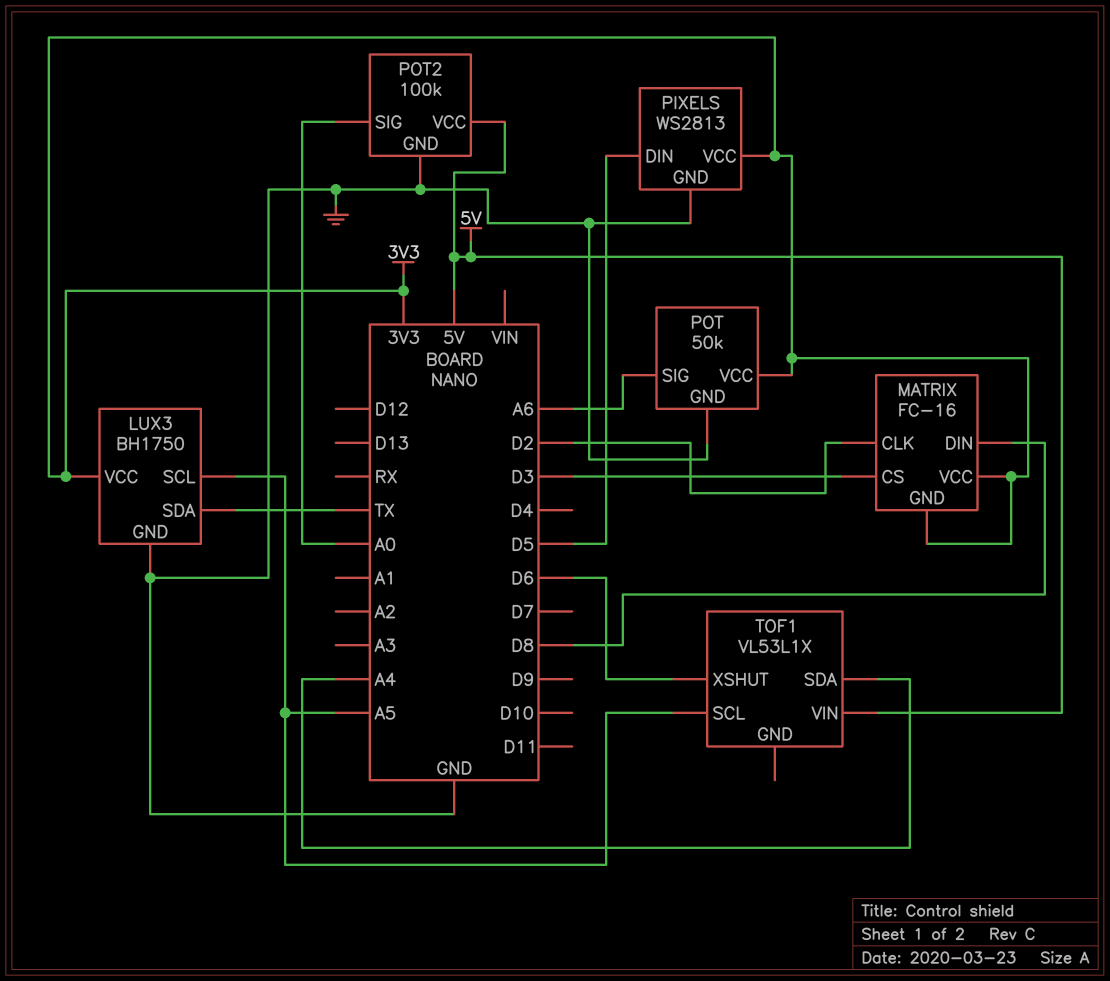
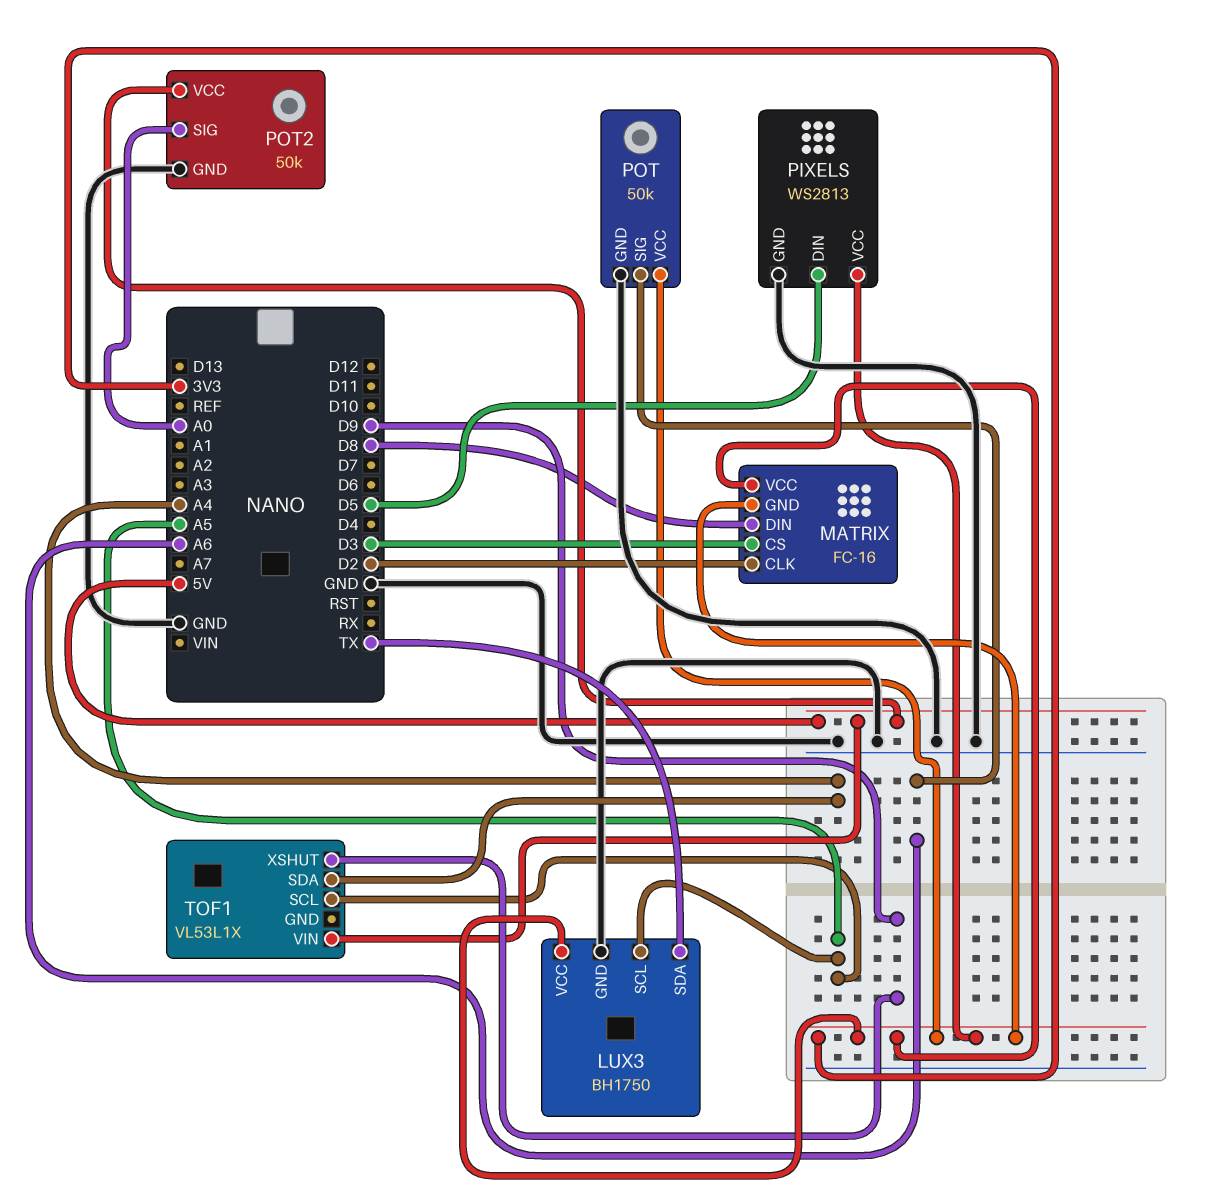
POT2: 100k -> 50k
TOF1 pin XSHUT: D6 -> D9

